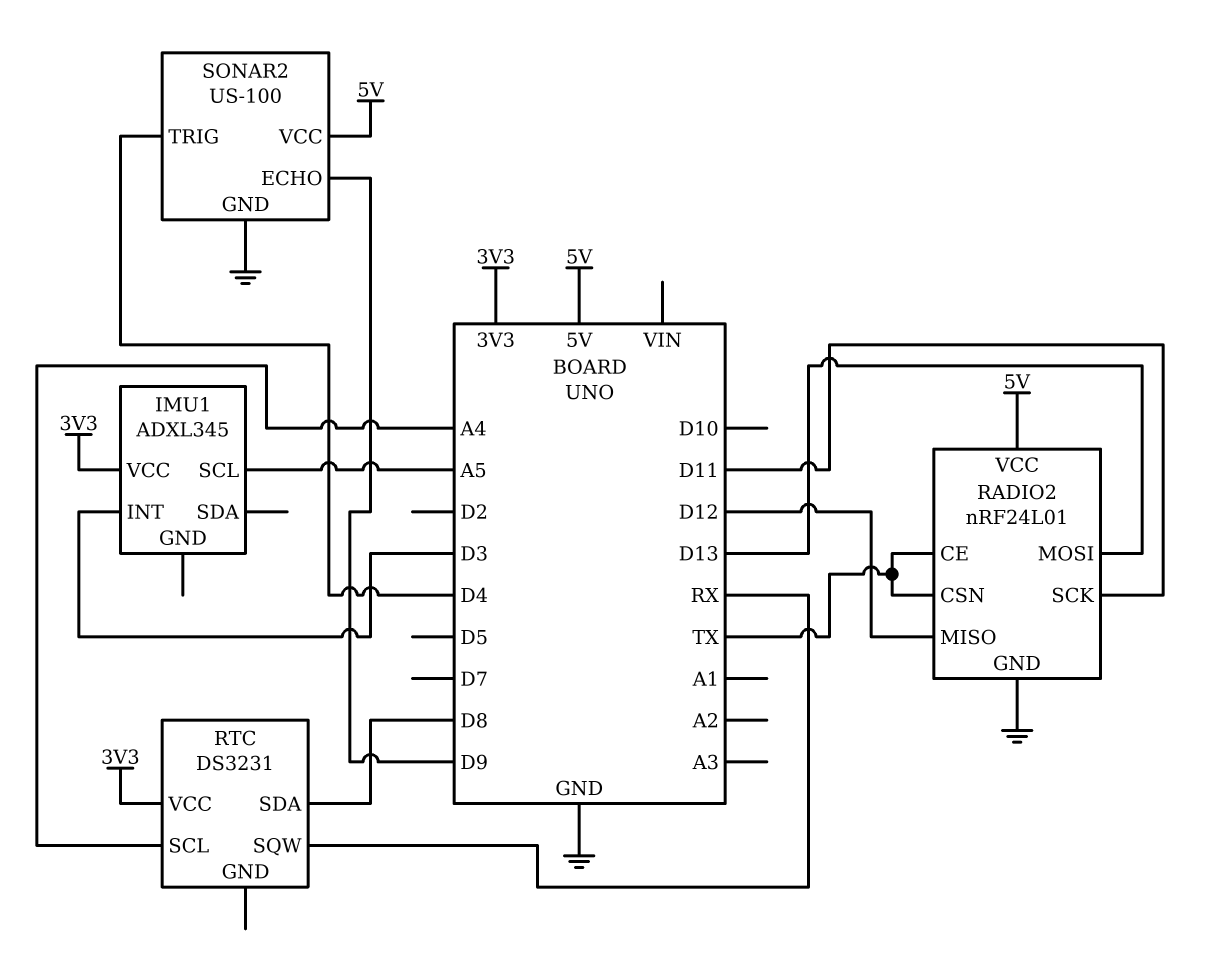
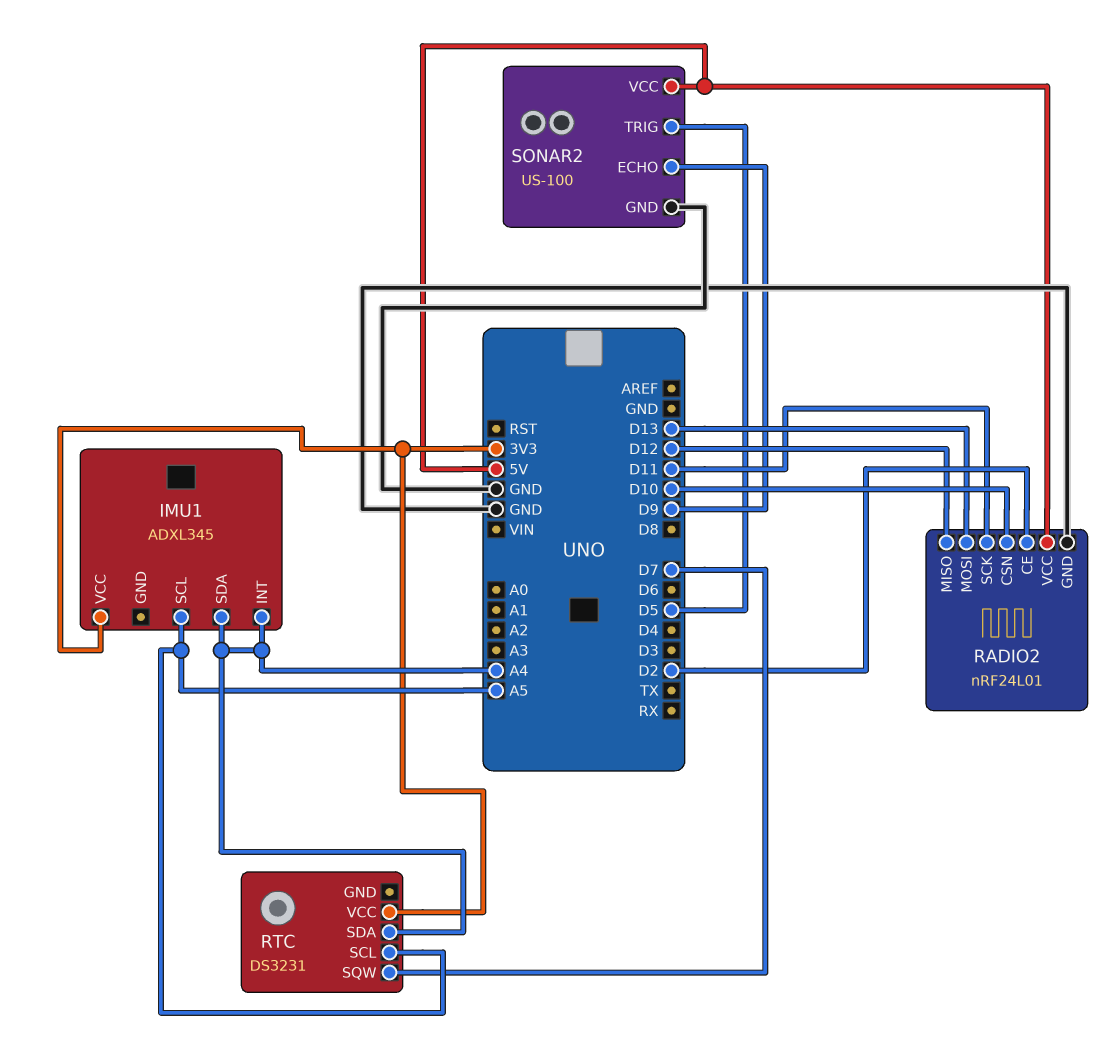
IMU1 pin INT: D3 -> A4
IMU1 pin SDA: none -> A4
RADIO2 pin CE: TX -> D2
RADIO2 pin CSN: TX -> D10
RTC pin SCL: A4 -> A5
RTC pin SDA: D8 -> A4
RTC pin SQW: RX -> D7
SONAR2 pin TRIG: D4 -> D5

